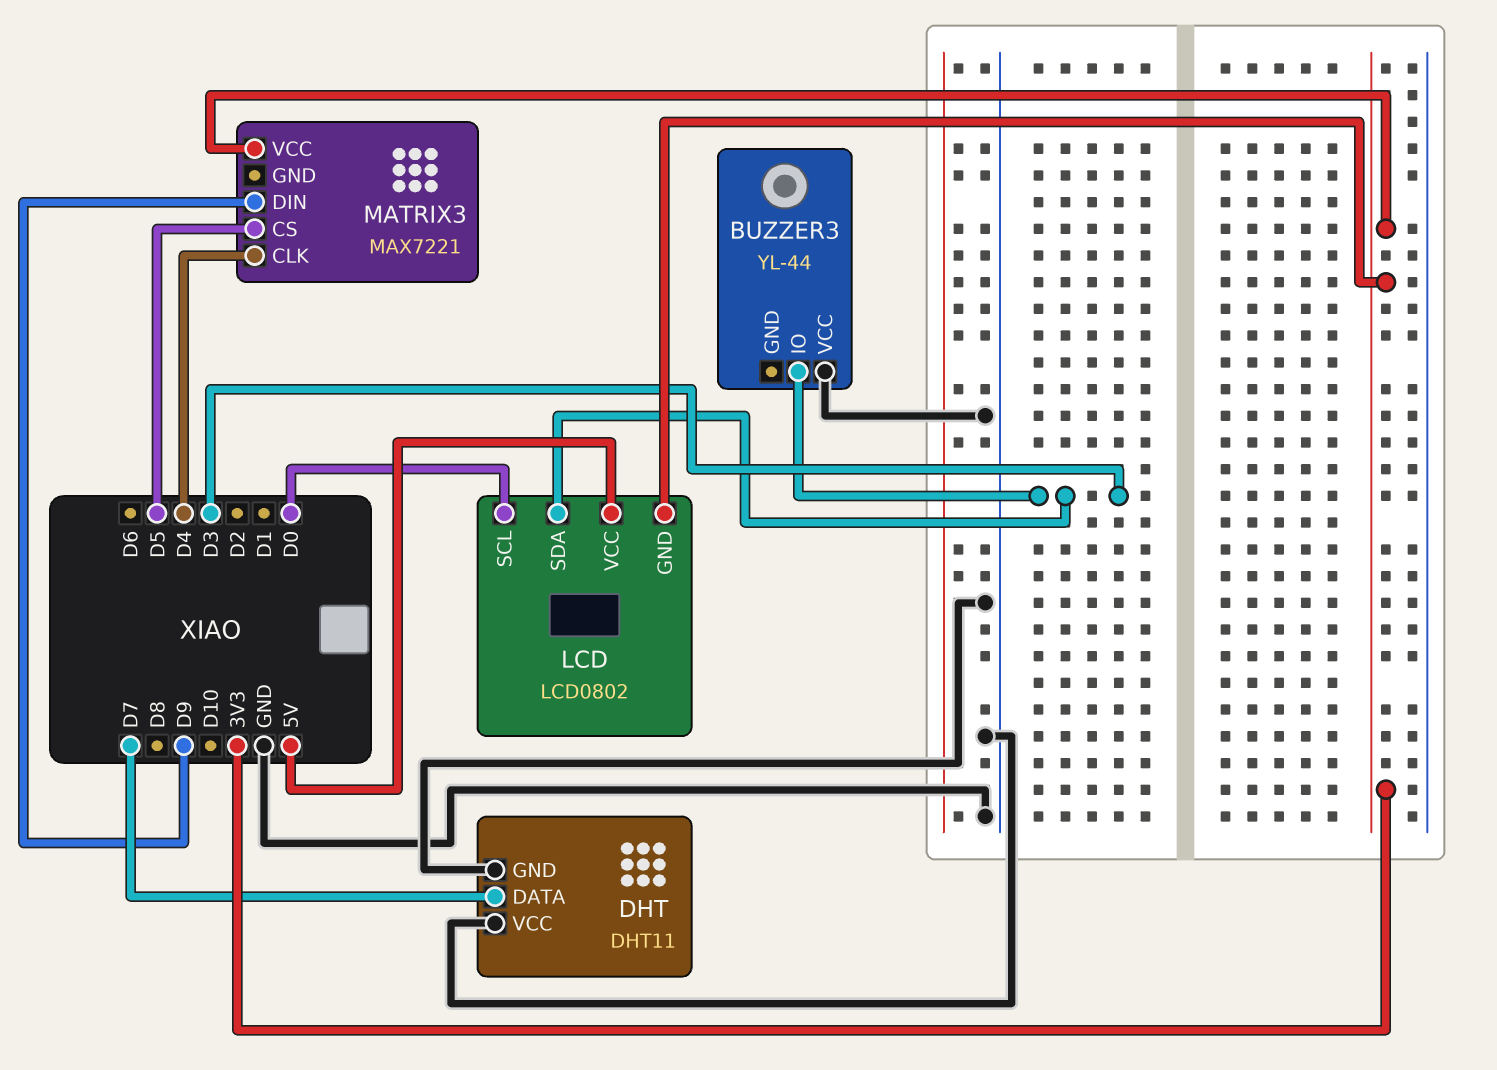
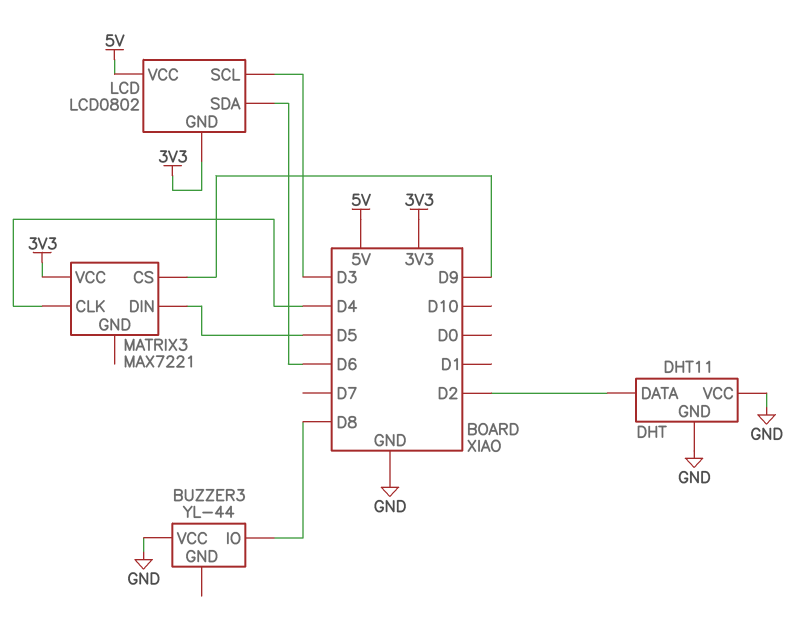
BUZZER3 pin IO: D3 -> D8
DHT pin DATA: D7 -> D2
LCD pin SCL: D0 -> D3
LCD pin SDA: D3 -> D6
MATRIX3 pin CS: D5 -> D9
MATRIX3 pin DIN: D9 -> D5

